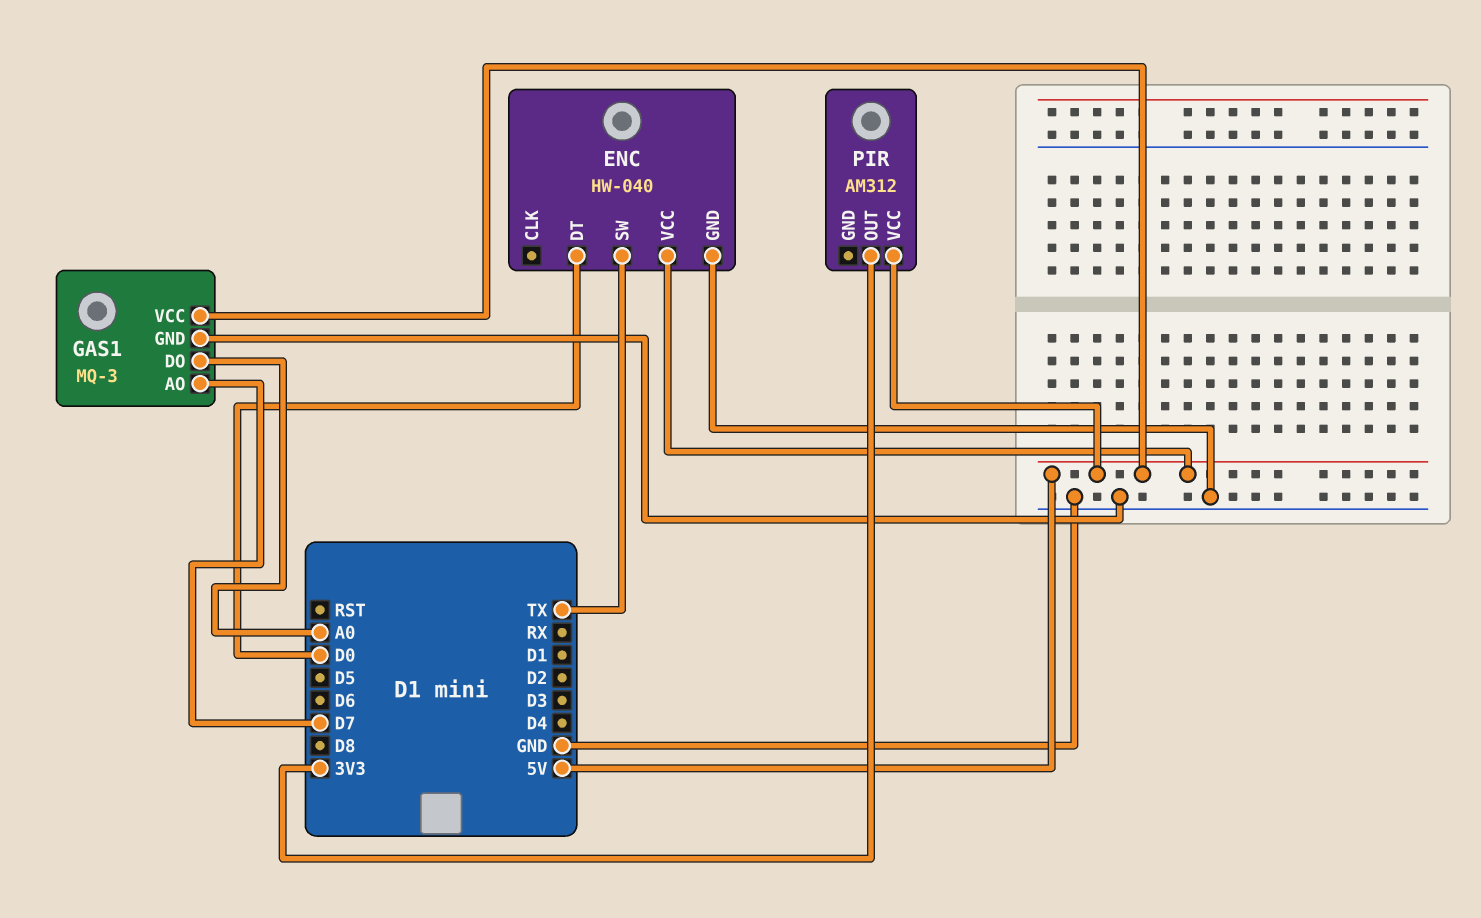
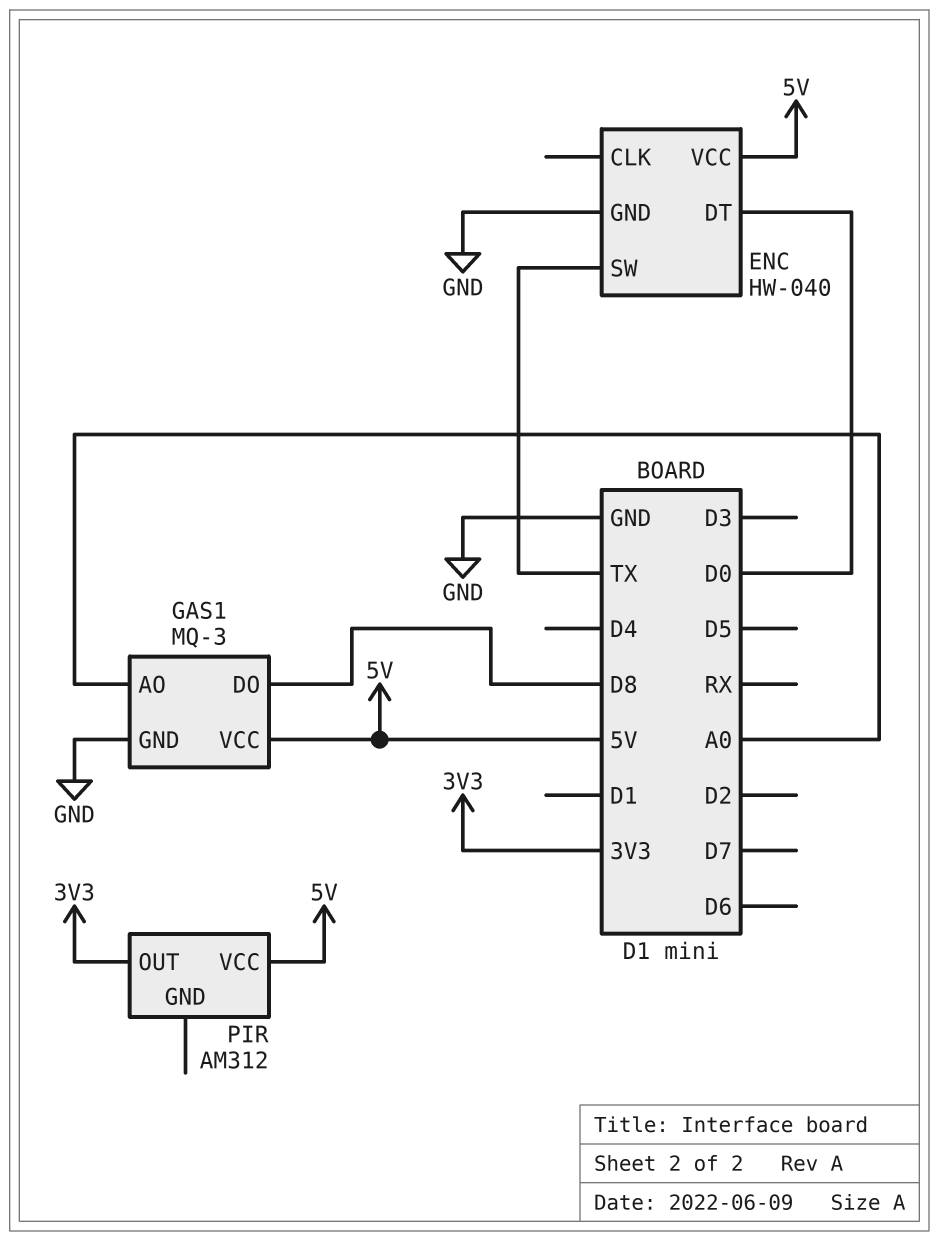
GAS1 pin AO: D7 -> A0
GAS1 pin DO: A0 -> D8

